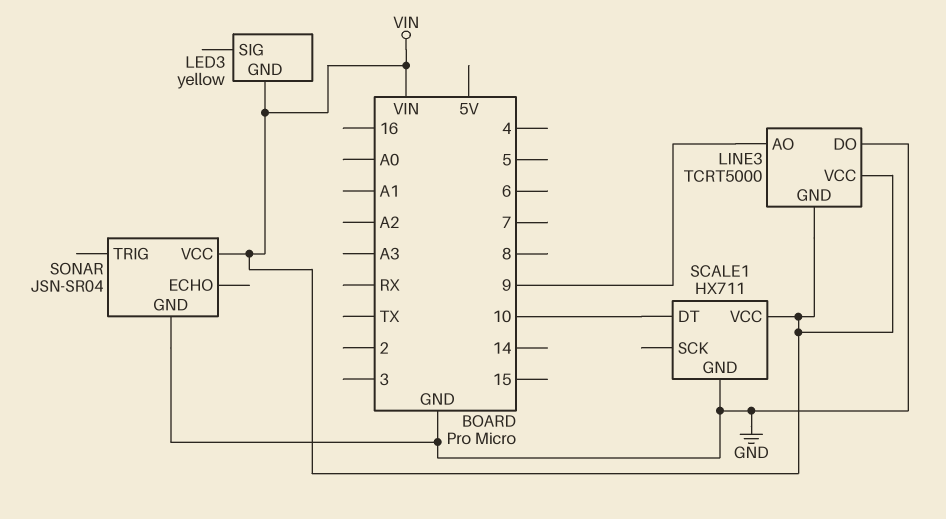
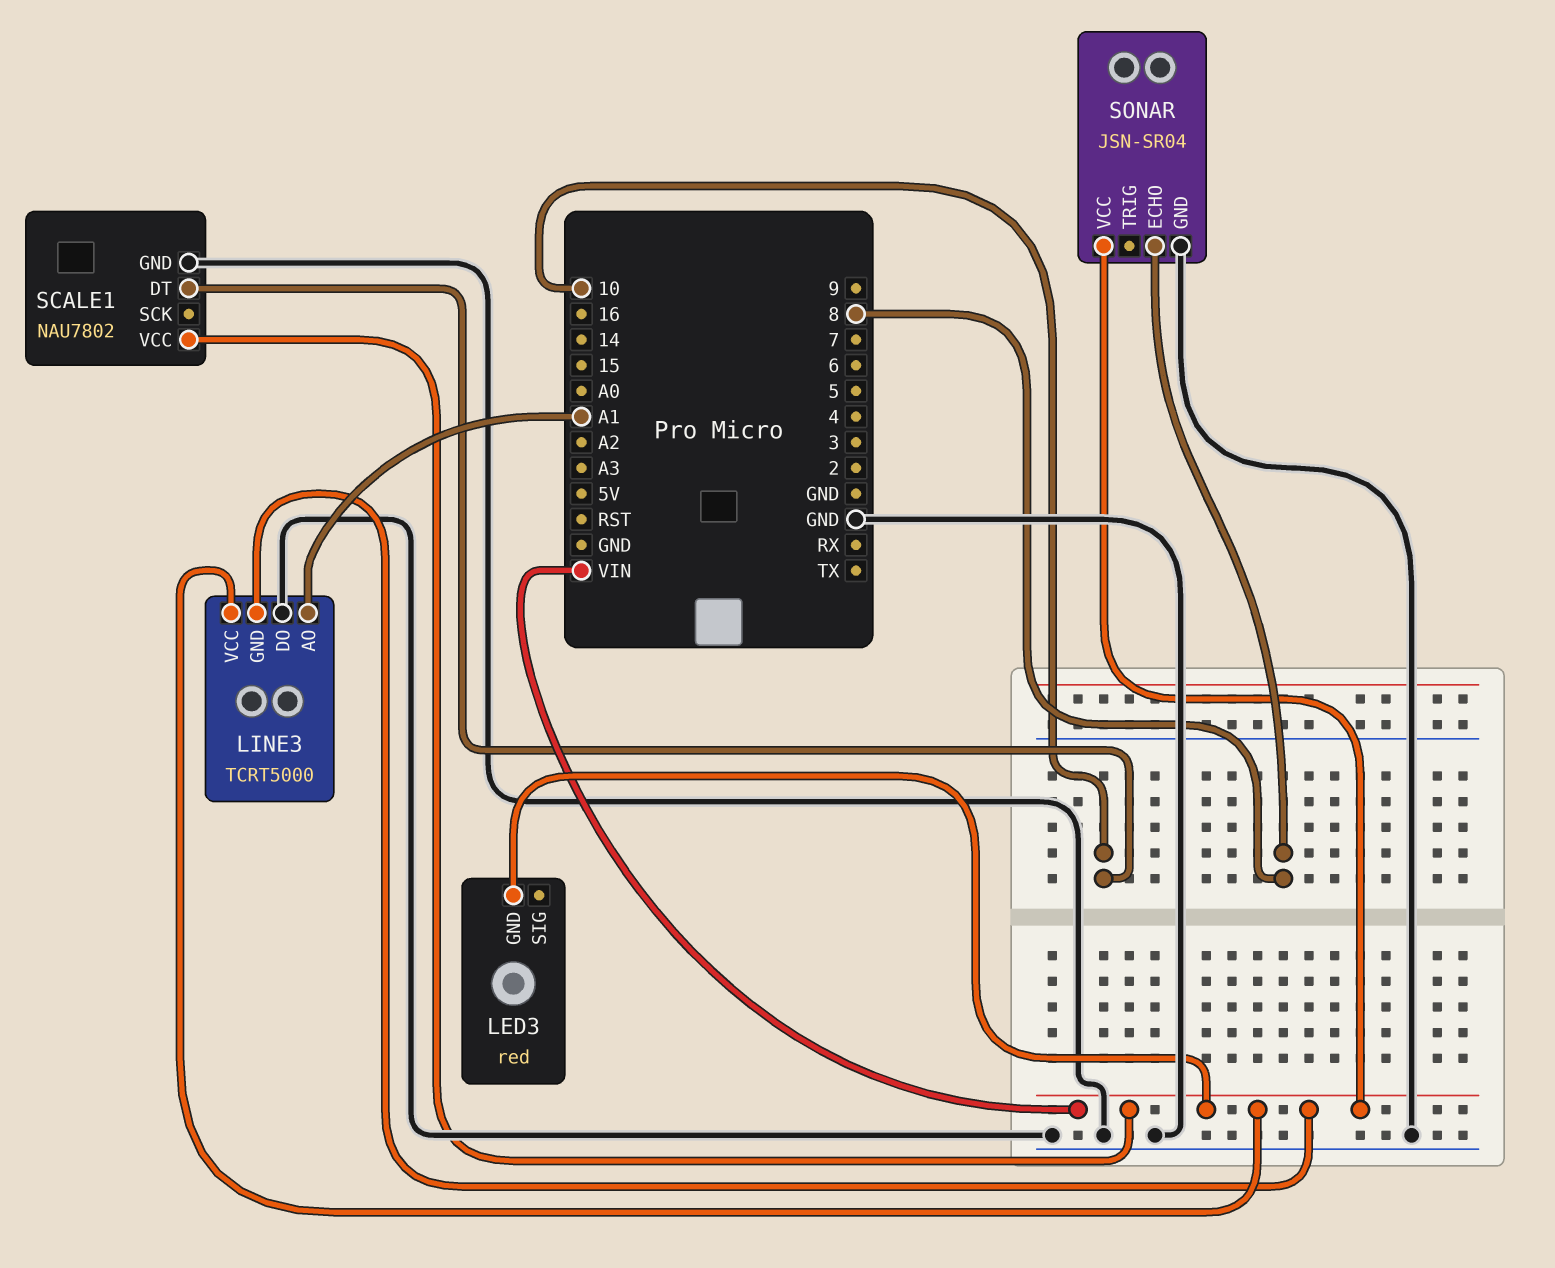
LED3: yellow -> red
LINE3 pin AO: 9 -> A1
SCALE1: HX711 -> NAU7802
SONAR pin ECHO: none -> 8

